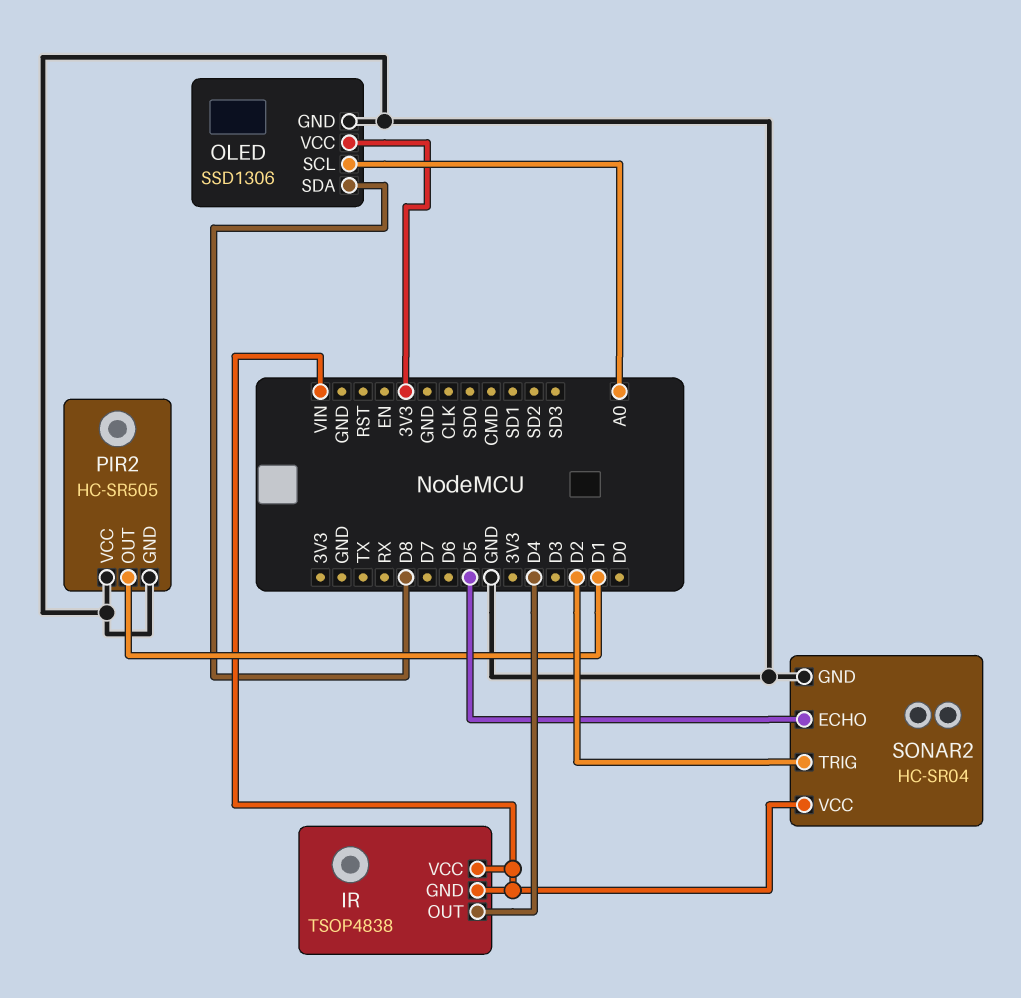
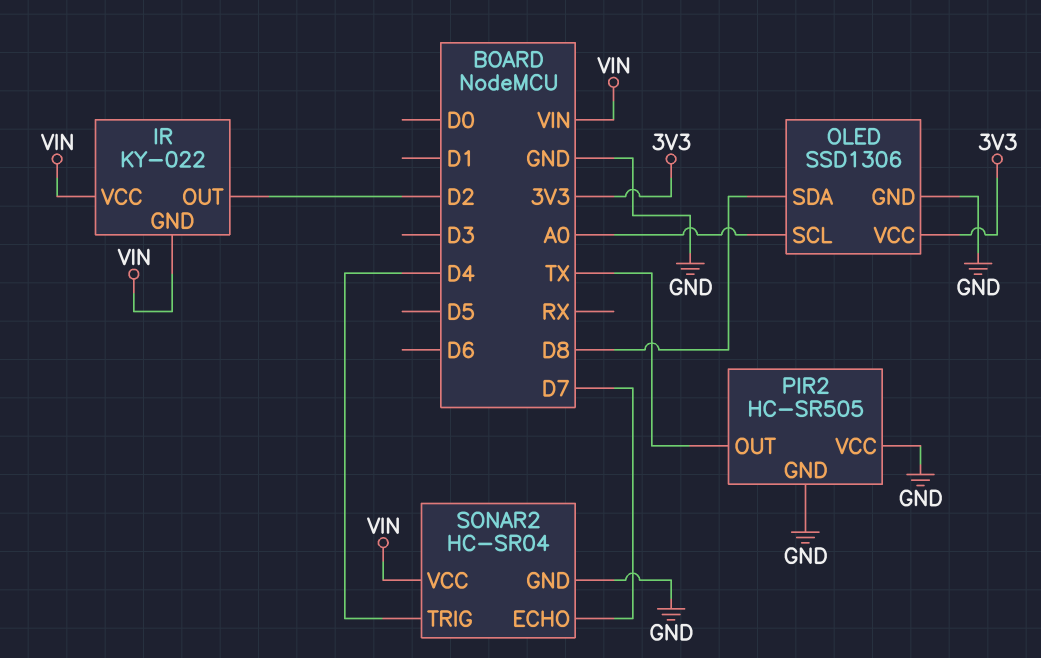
IR: TSOP4838 -> KY-022
IR pin OUT: D4 -> D2
PIR2 pin OUT: D1 -> TX
SONAR2 pin ECHO: D5 -> D7
SONAR2 pin TRIG: D2 -> D4

